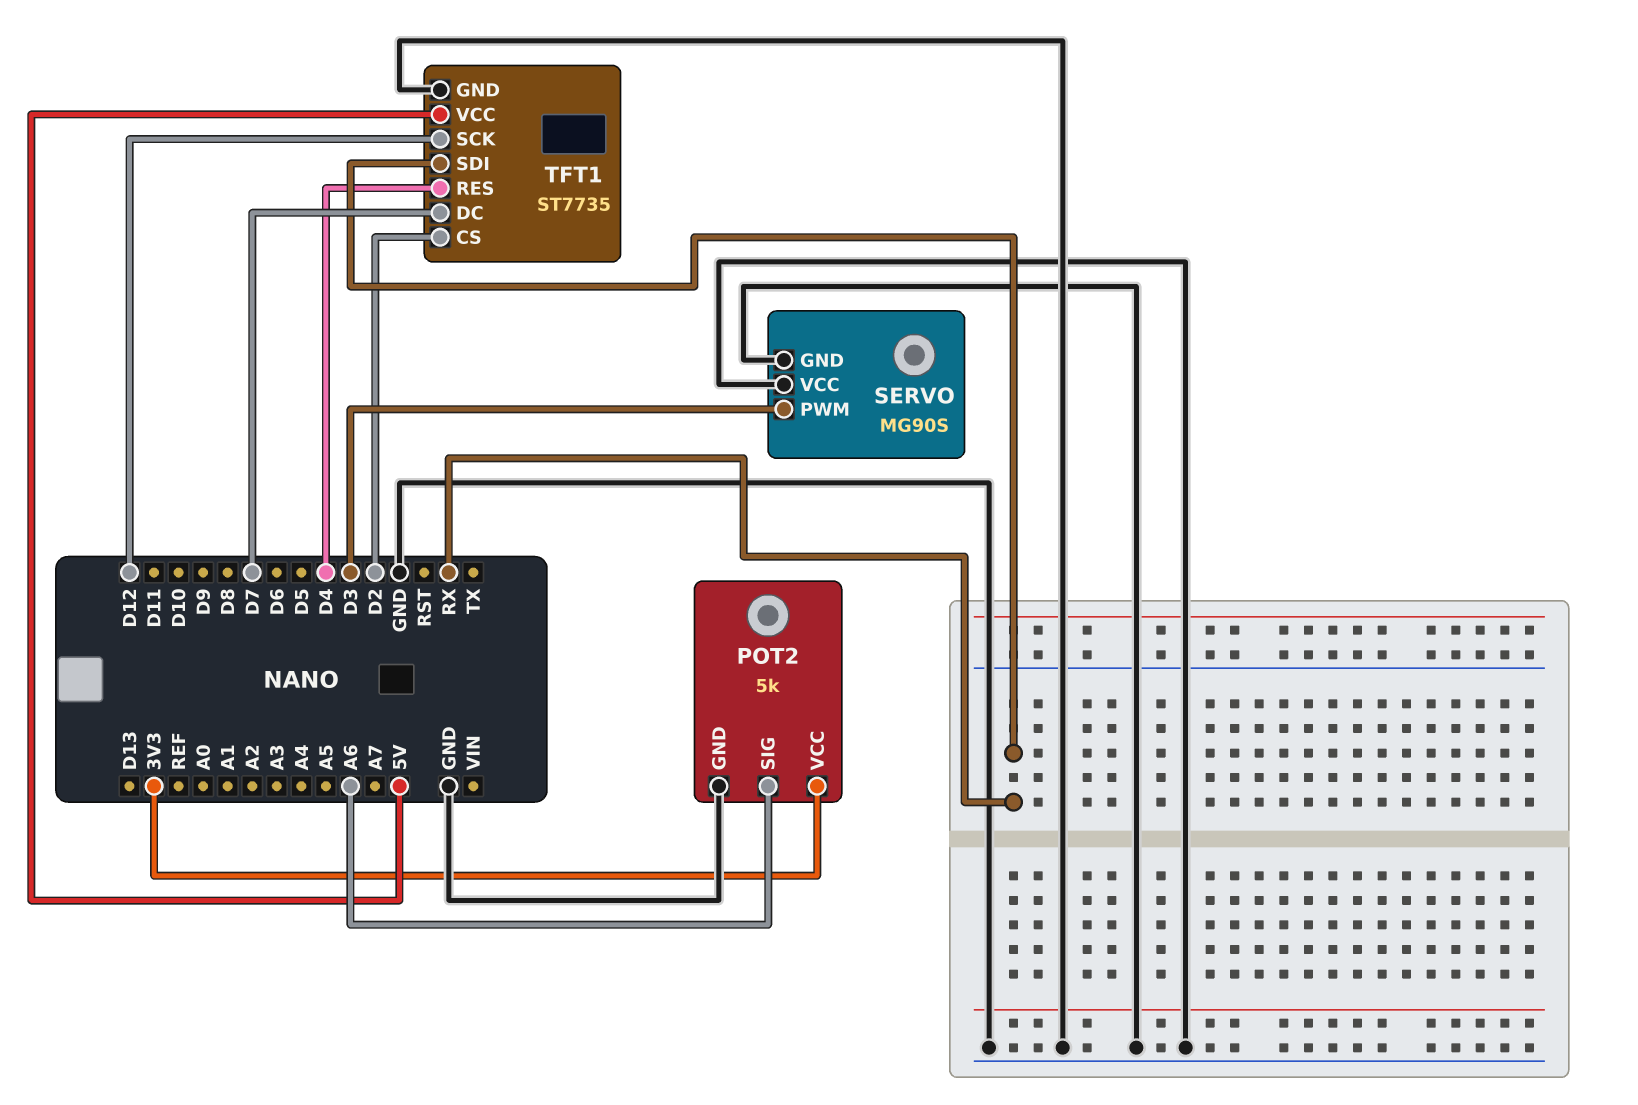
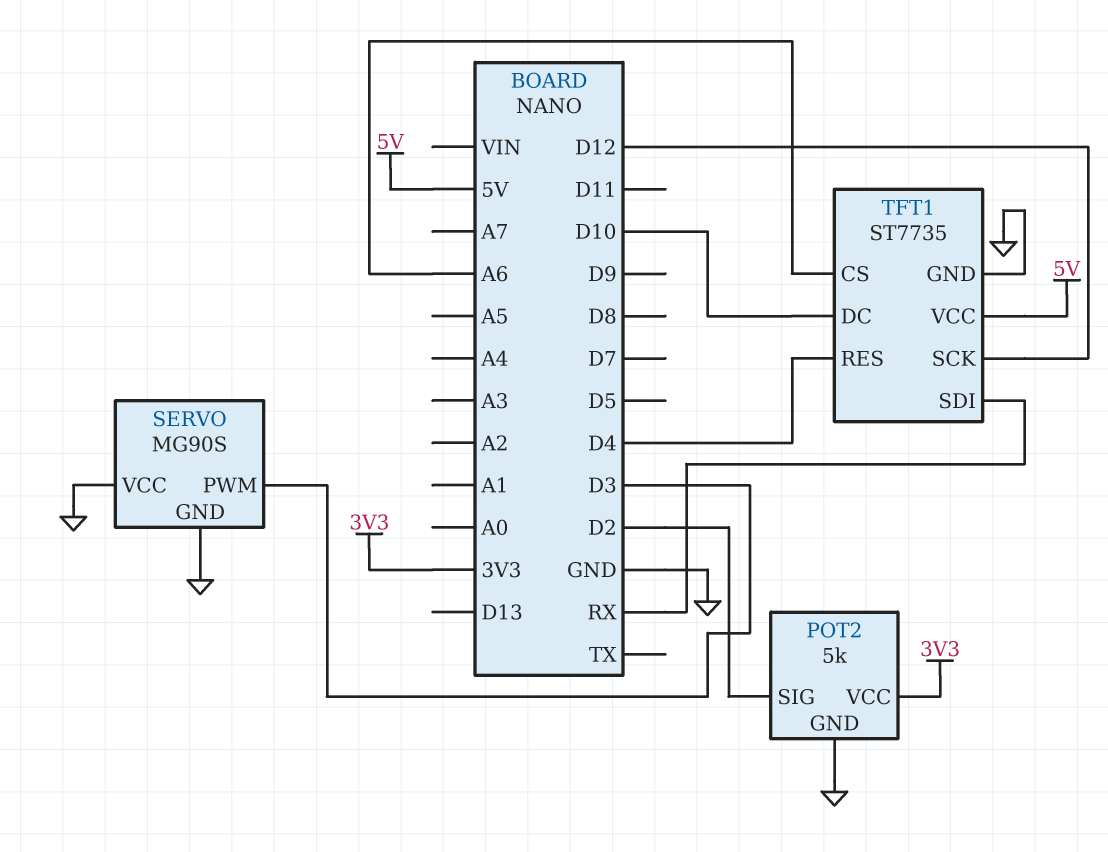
POT2 pin SIG: A6 -> D2
TFT1 pin CS: D2 -> A6
TFT1 pin DC: D7 -> D10

